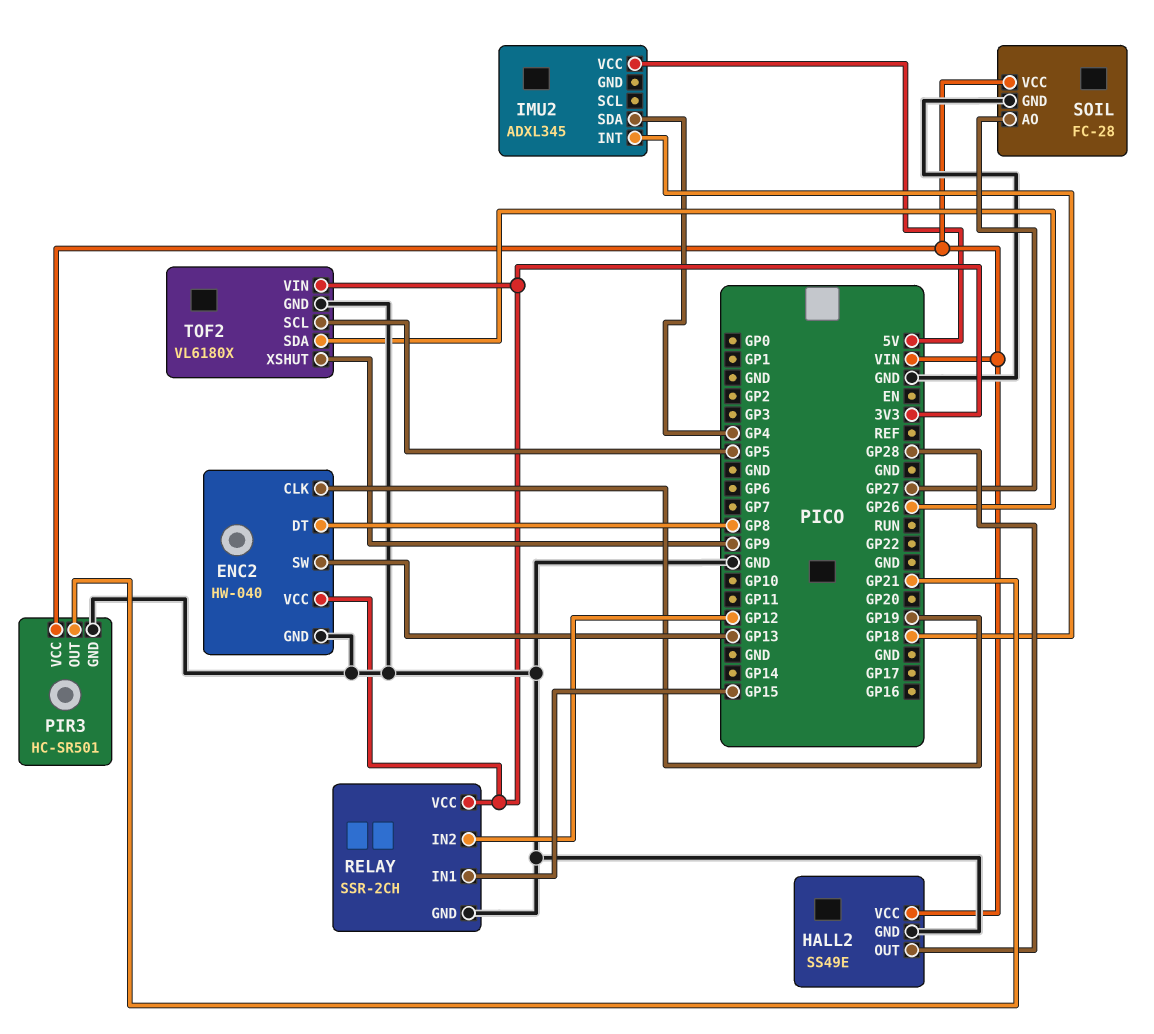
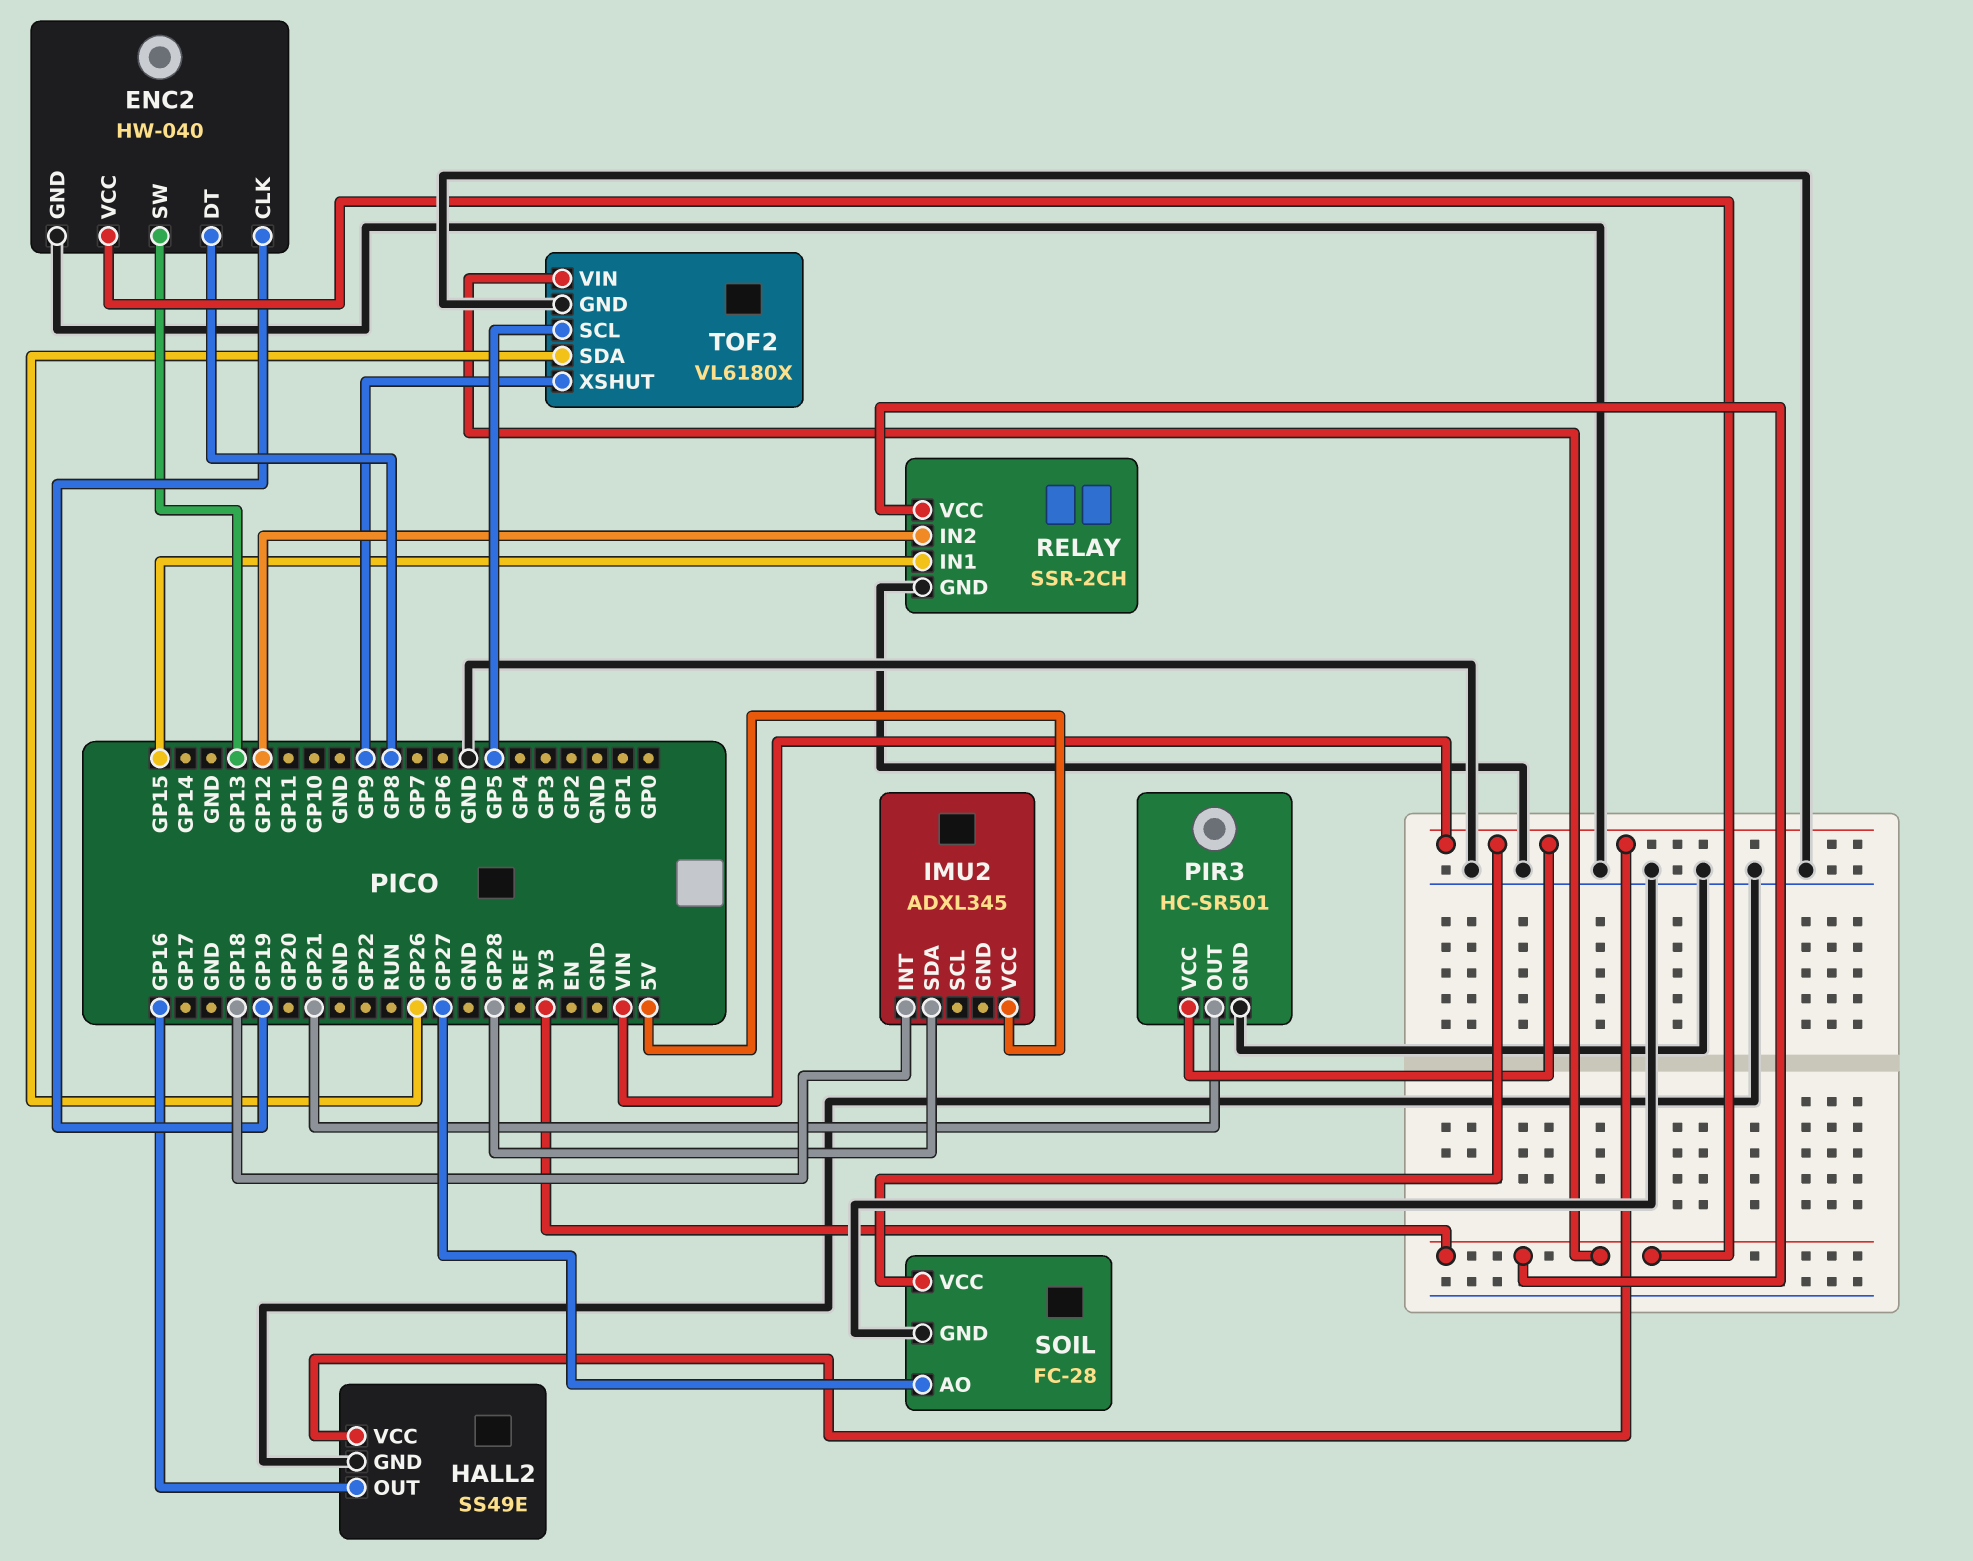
HALL2 pin OUT: GP28 -> GP16
IMU2 pin SDA: GP4 -> GP28

